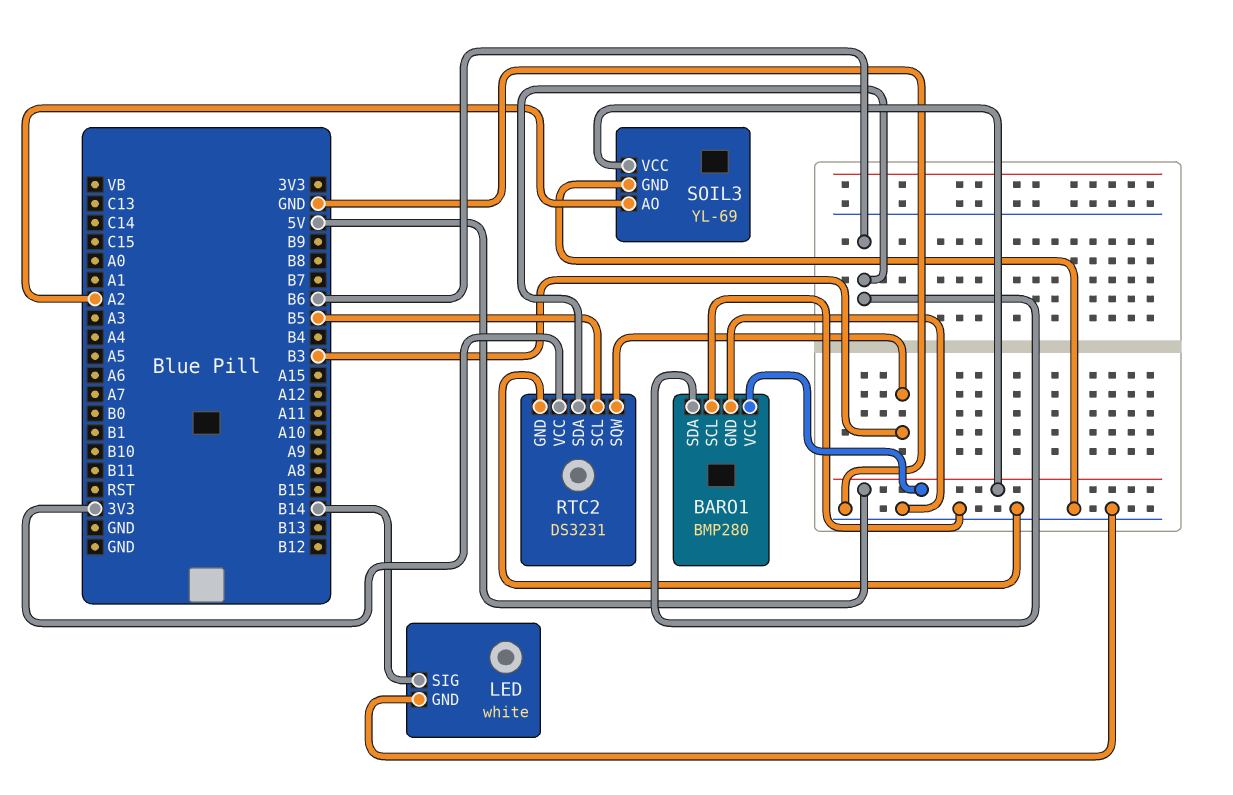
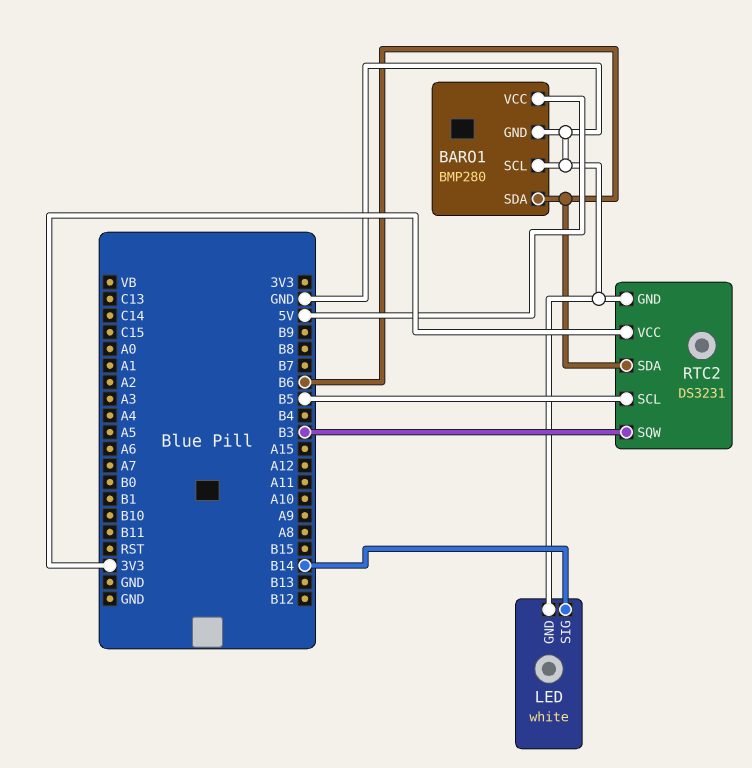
SOIL3: YL-69 -> none
SOIL3 pin AO: A2 -> none
SOIL3 pin GND: GND -> none
SOIL3 pin VCC: 5V -> none

